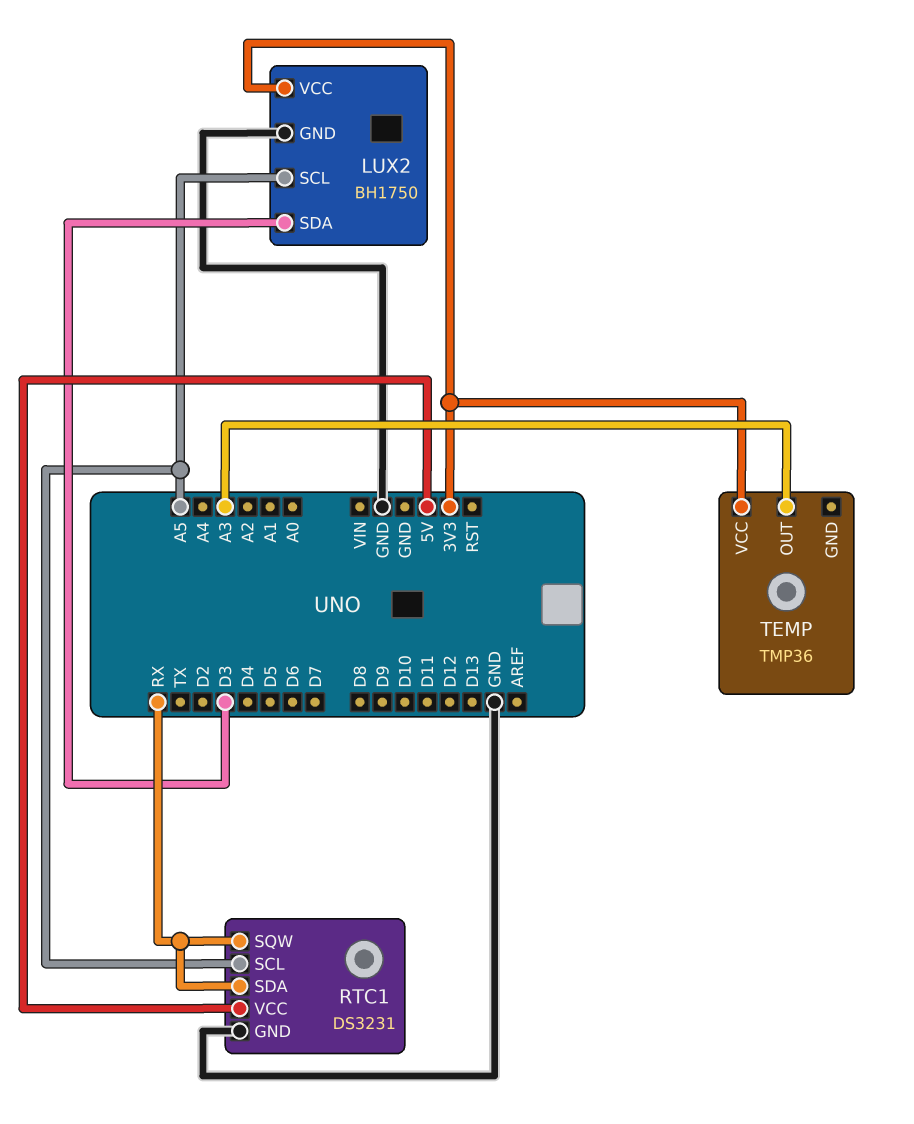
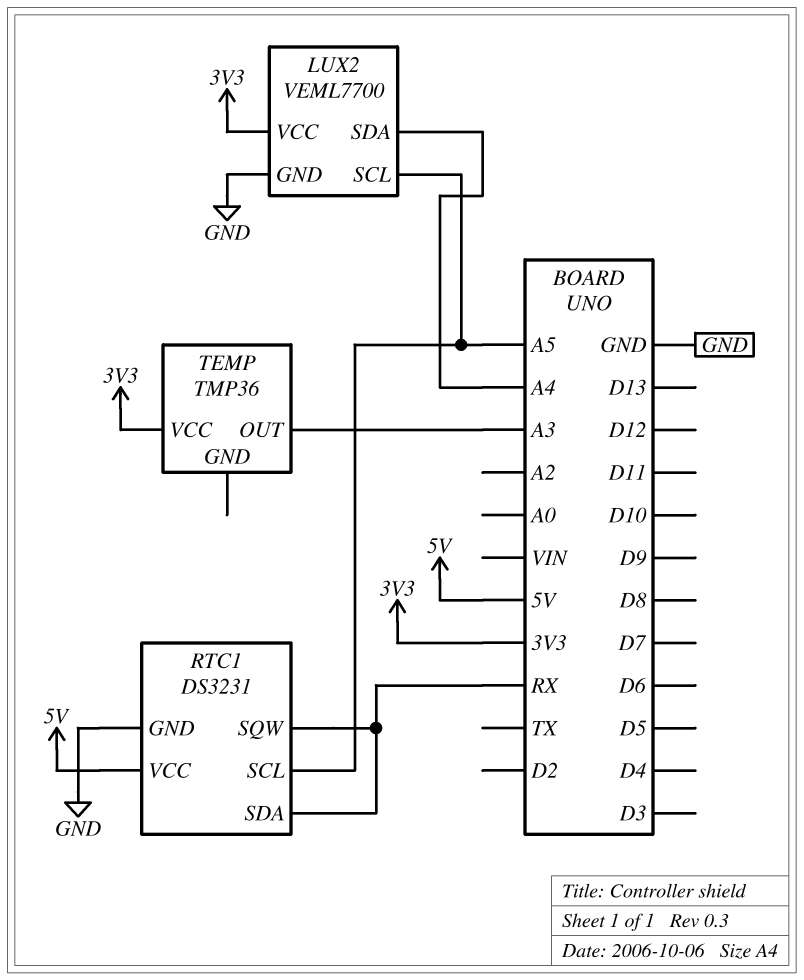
LUX2: BH1750 -> VEML7700
LUX2 pin SDA: D3 -> A4

